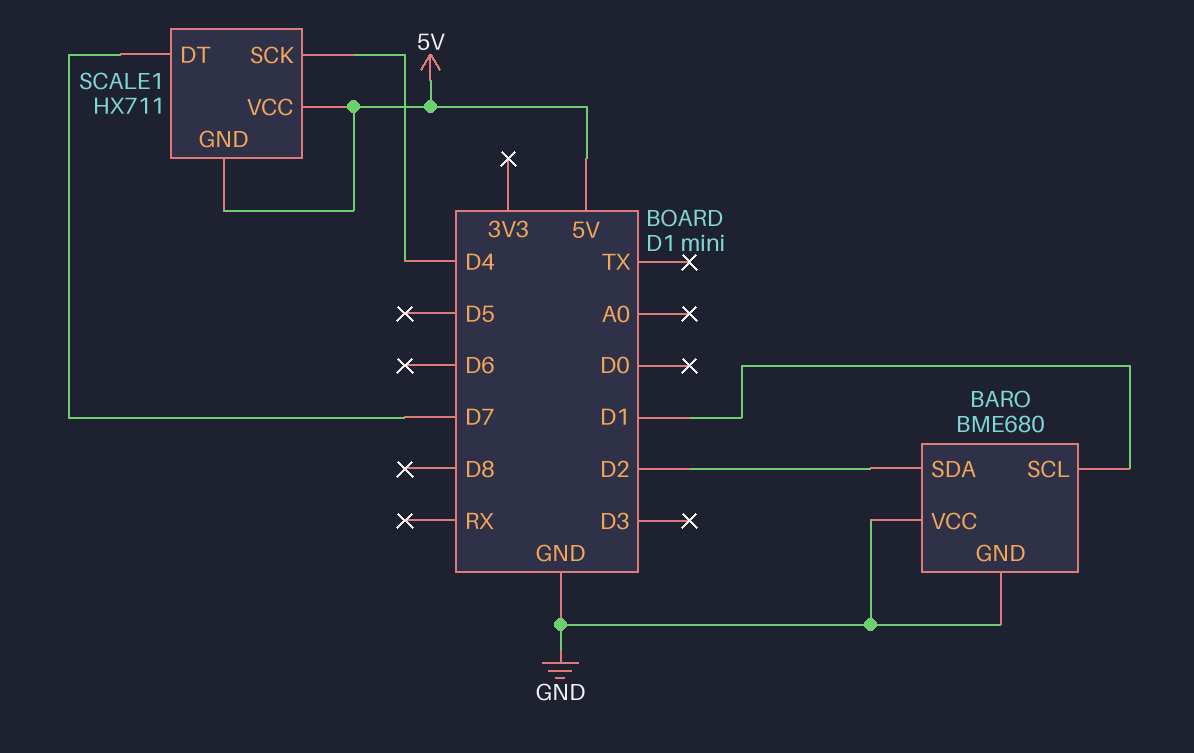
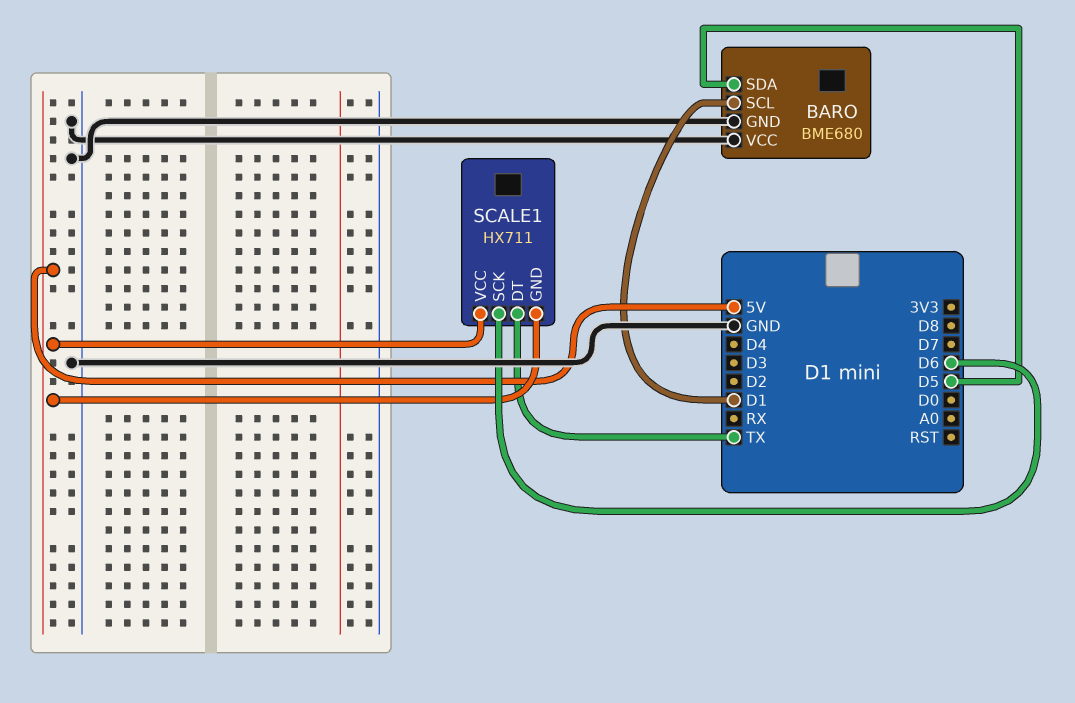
BARO pin SDA: D2 -> D5
SCALE1 pin DT: D7 -> TX
SCALE1 pin SCK: D4 -> D6

